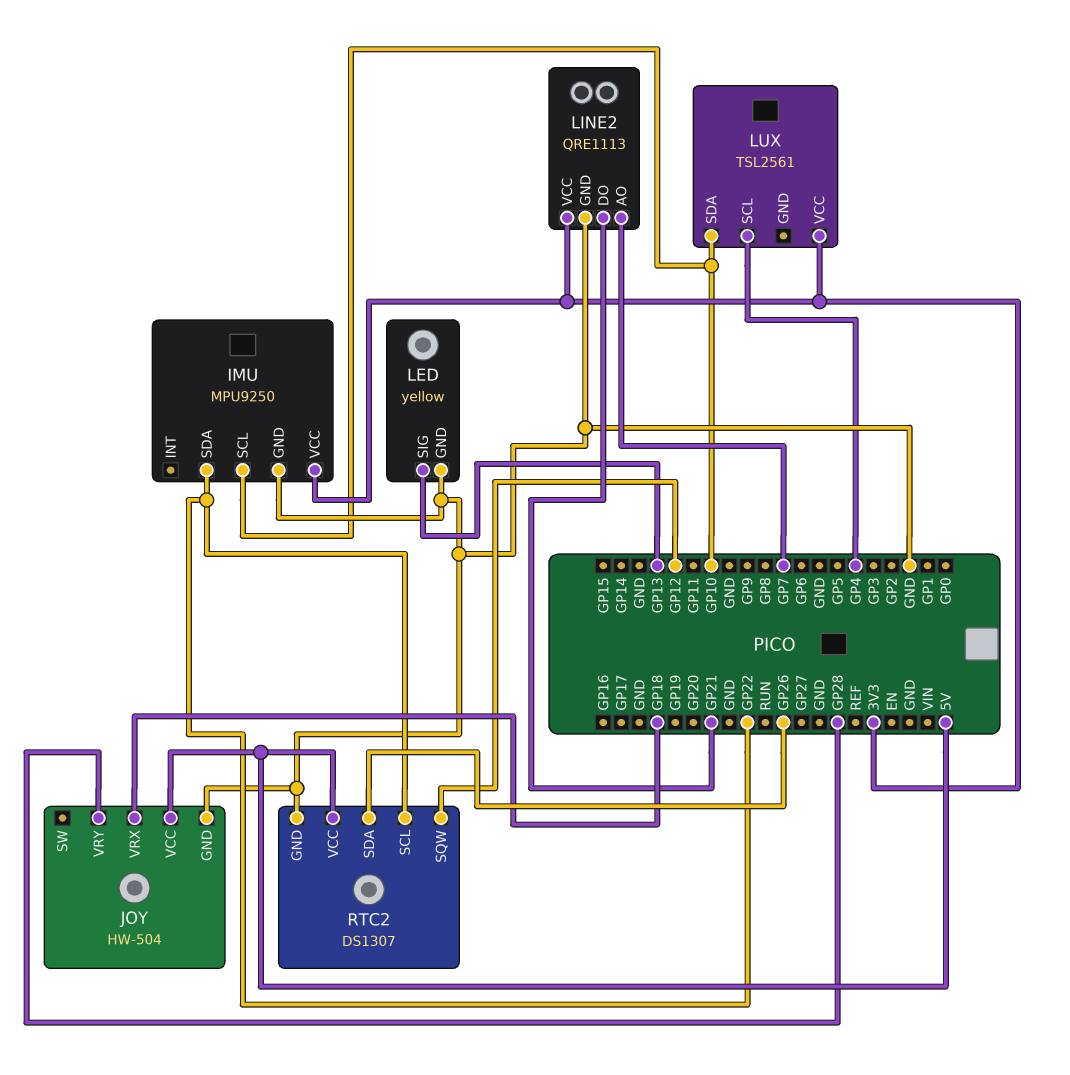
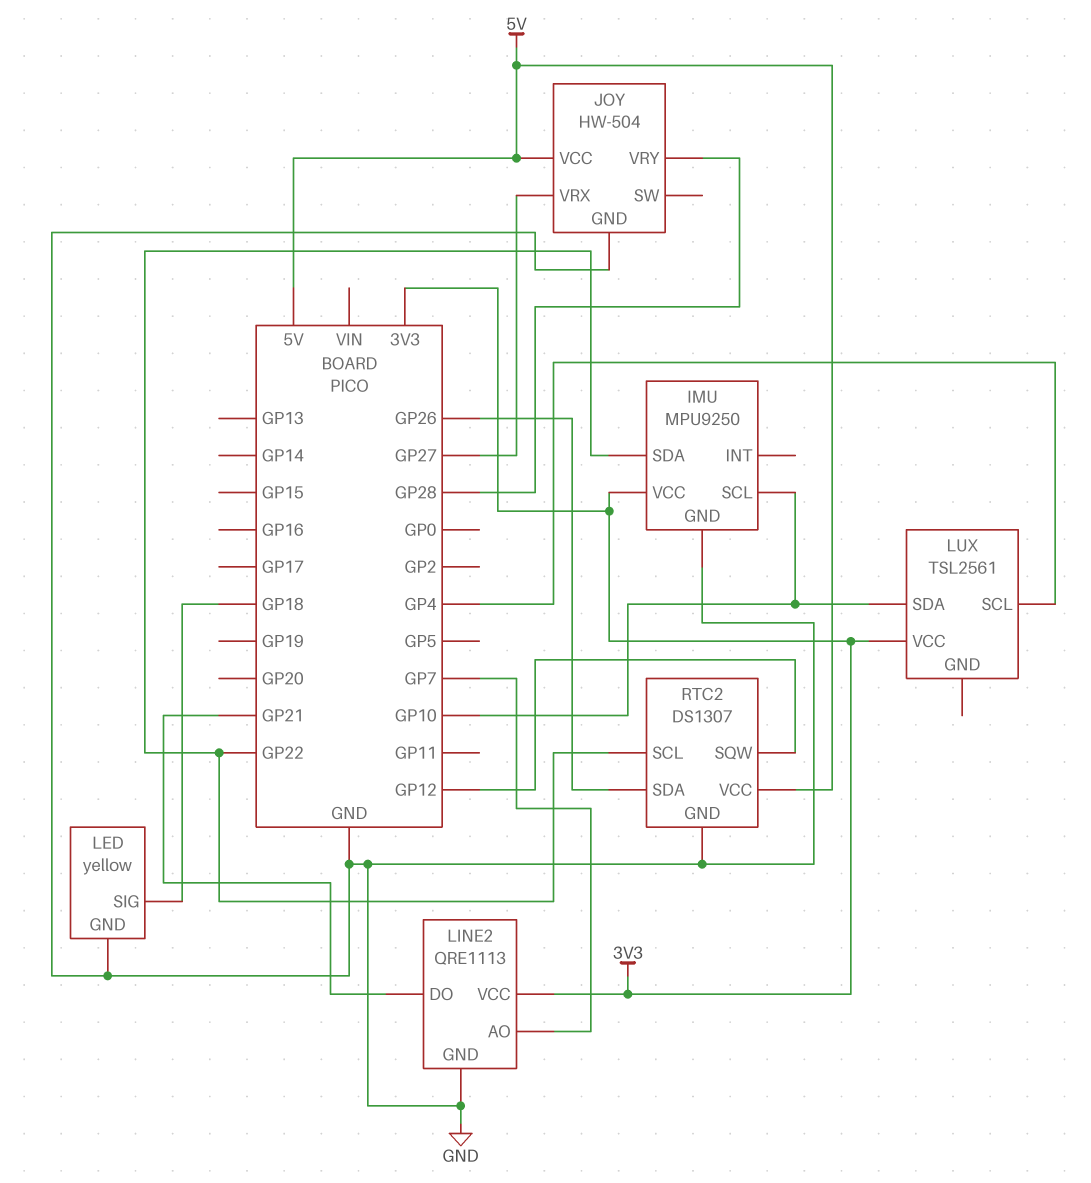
JOY pin VRX: GP18 -> GP27
LED pin SIG: GP13 -> GP18

